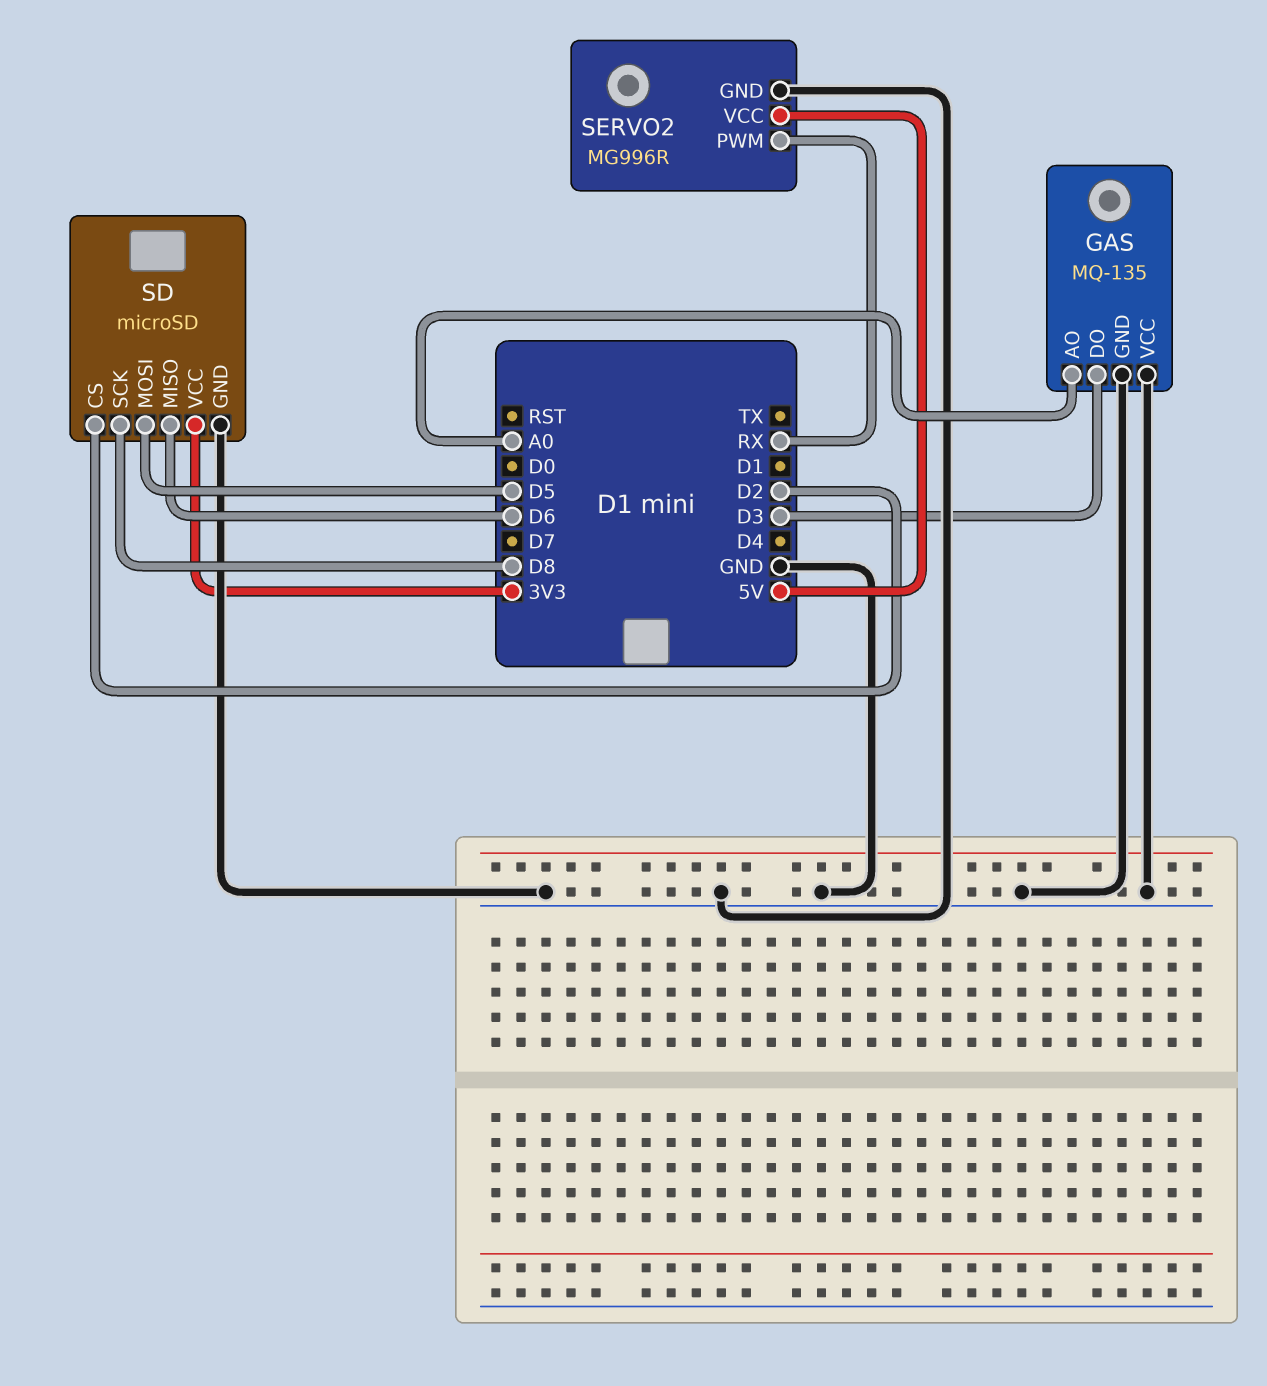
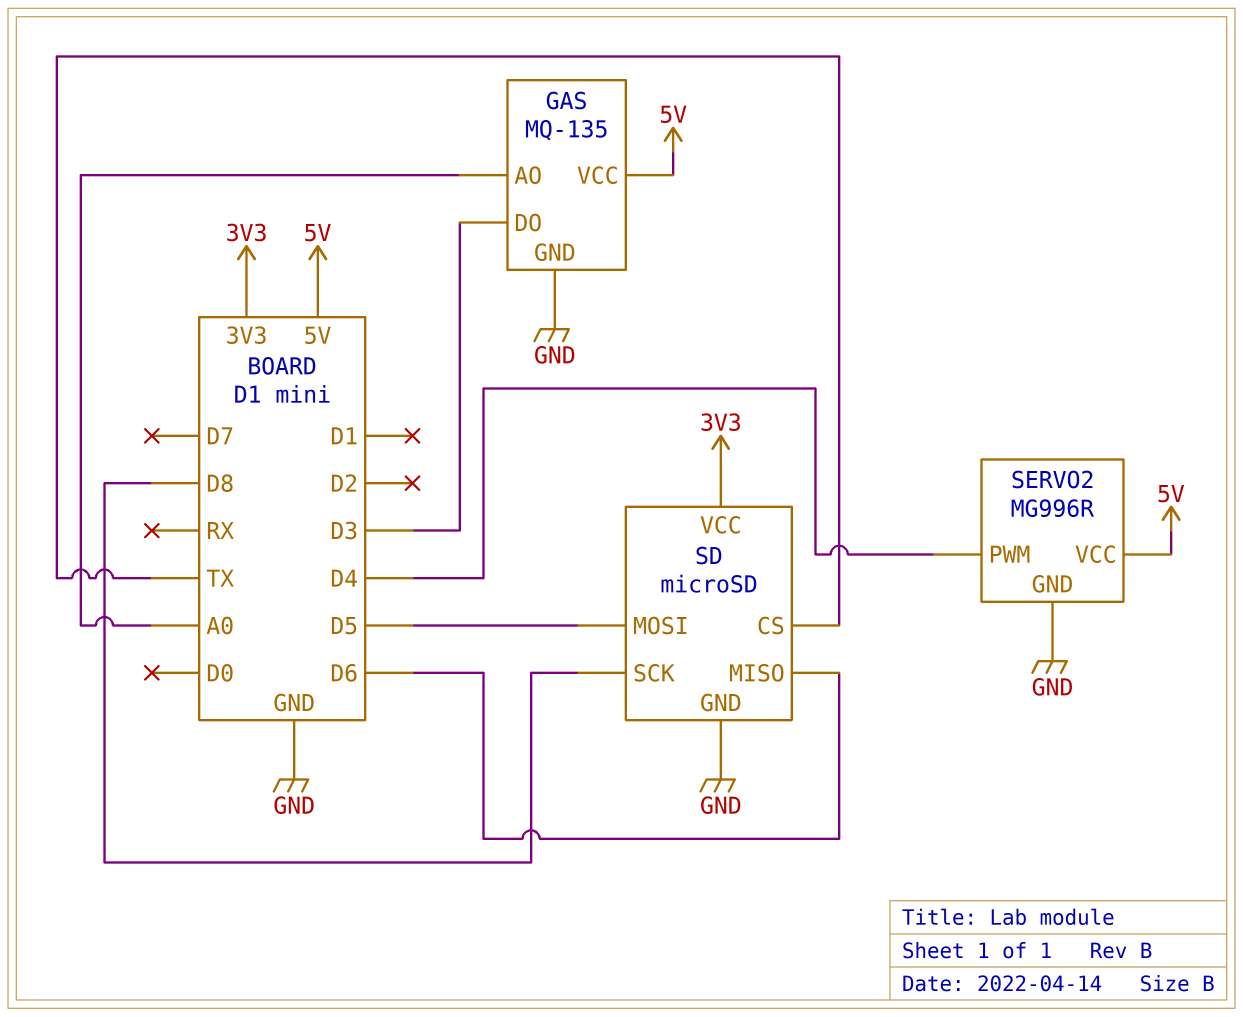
GAS pin VCC: GND -> 5V
SD pin CS: D2 -> TX
SERVO2 pin PWM: RX -> D4

